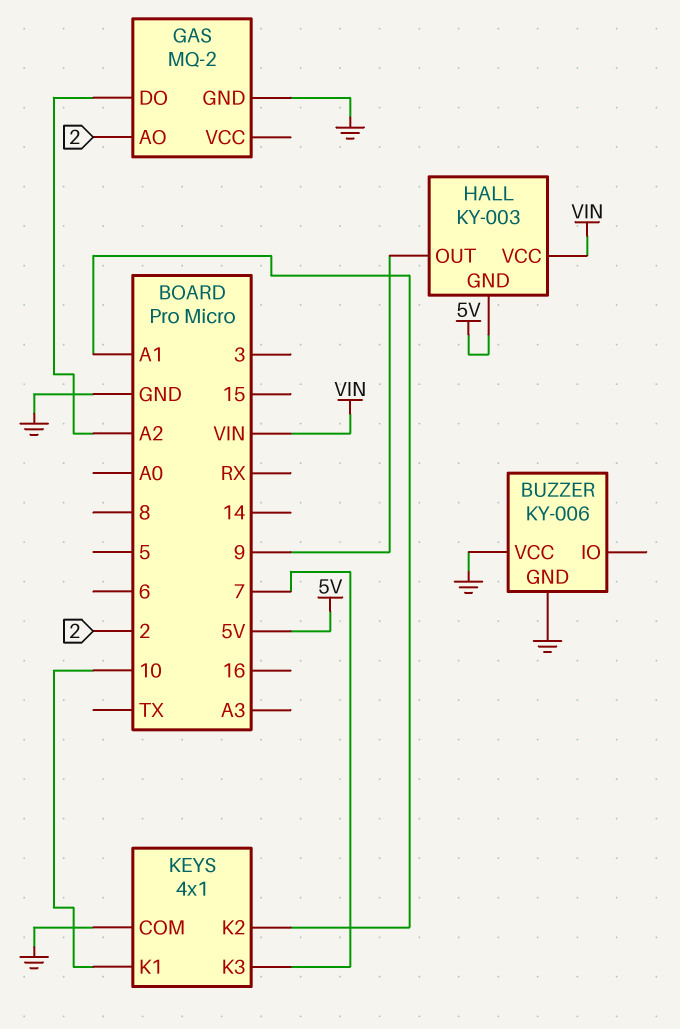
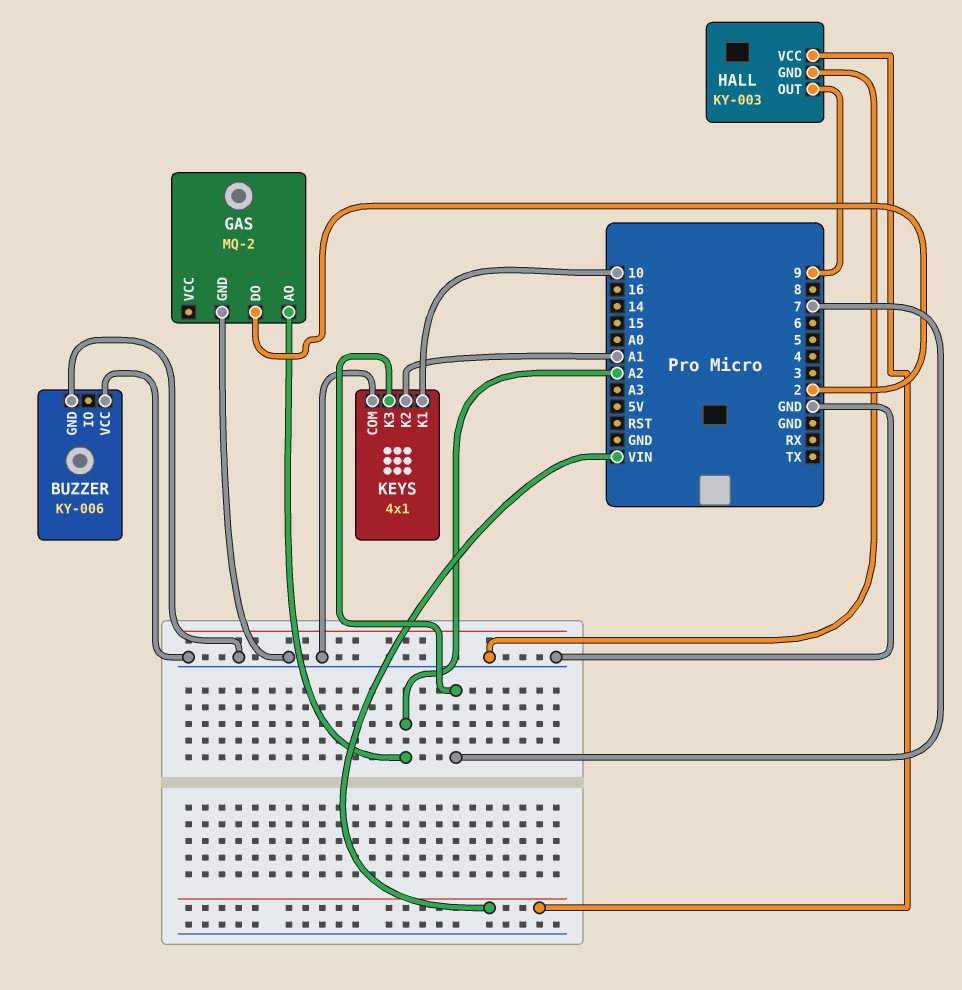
GAS pin AO: 2 -> A2
GAS pin DO: A2 -> 2
HALL pin GND: 5V -> GND

